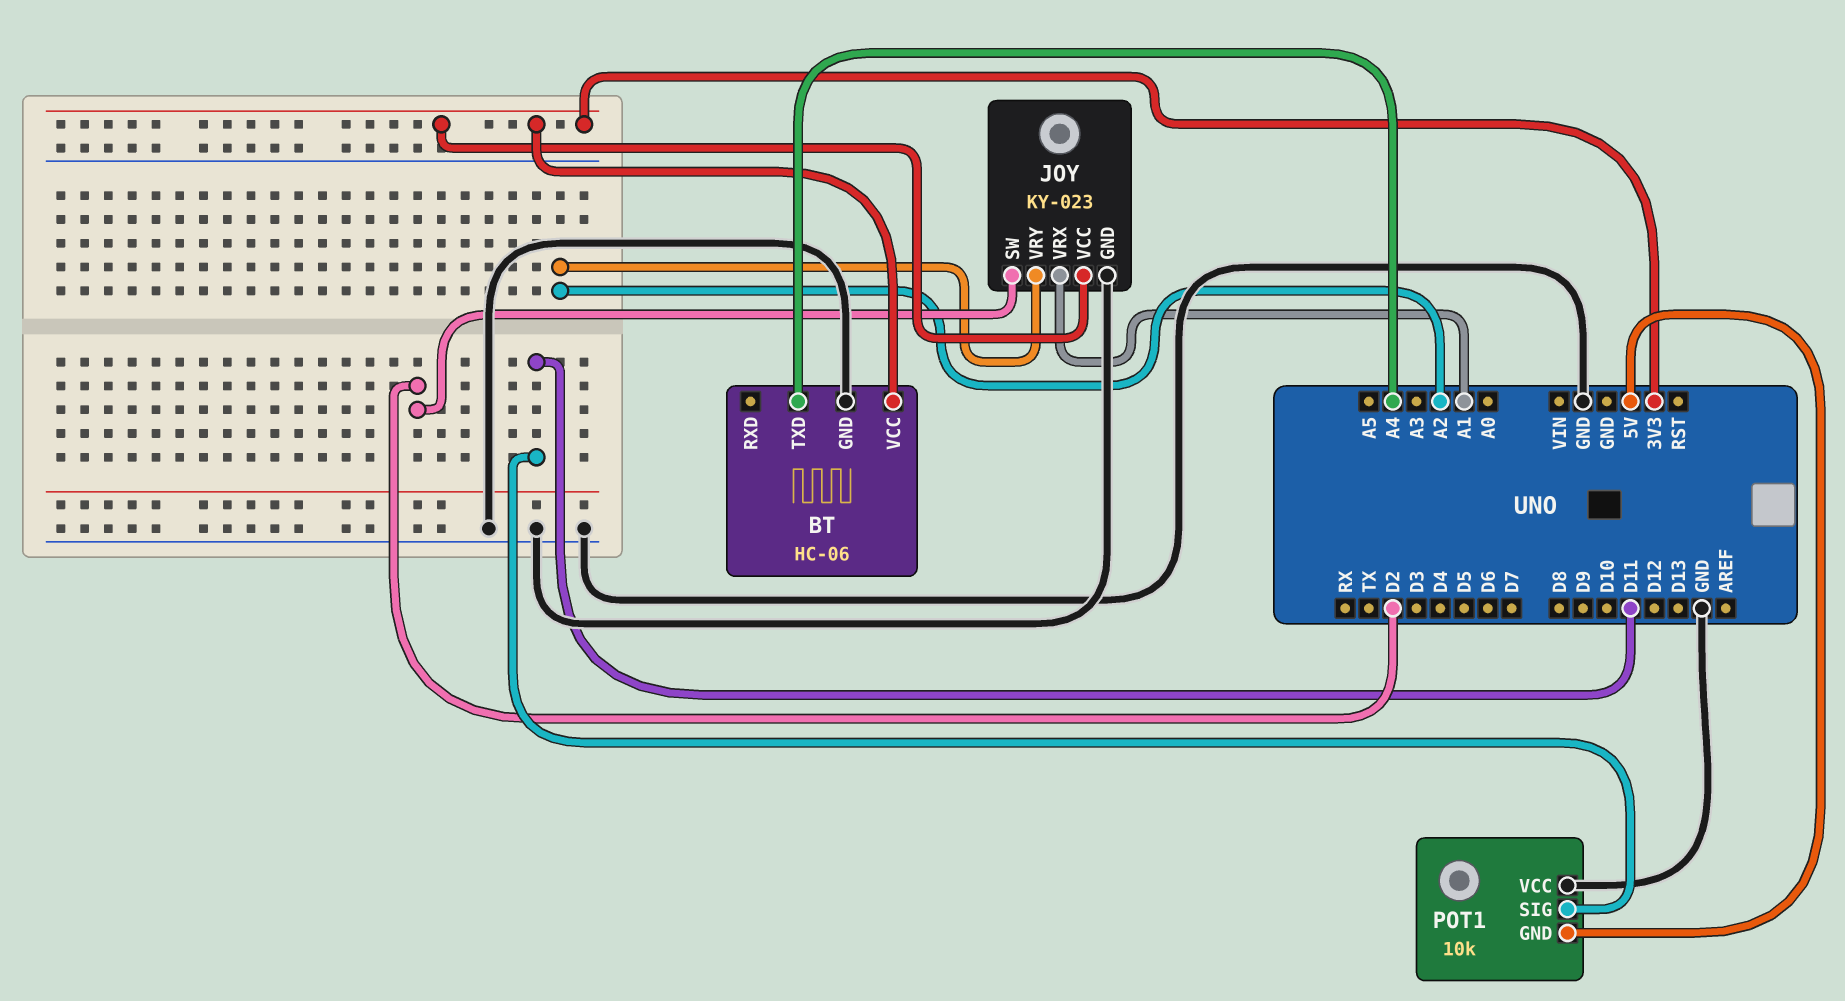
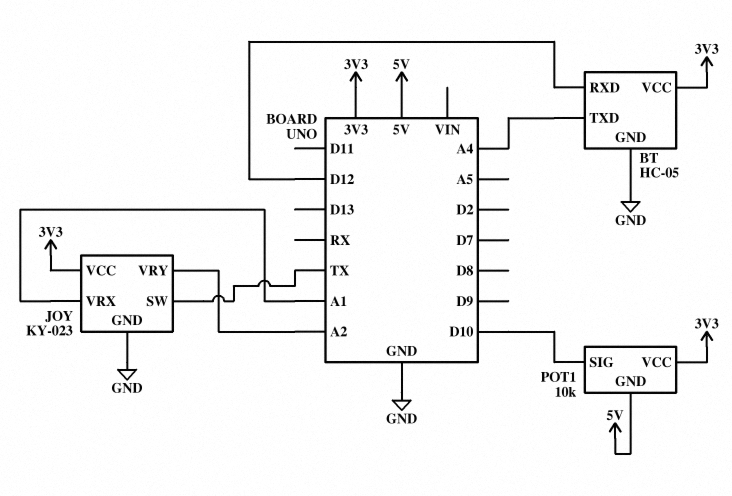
BT: HC-06 -> HC-05
BT pin RXD: none -> D12
JOY pin SW: D2 -> TX
POT1 pin SIG: D11 -> D10
POT1 pin VCC: GND -> 3V3

